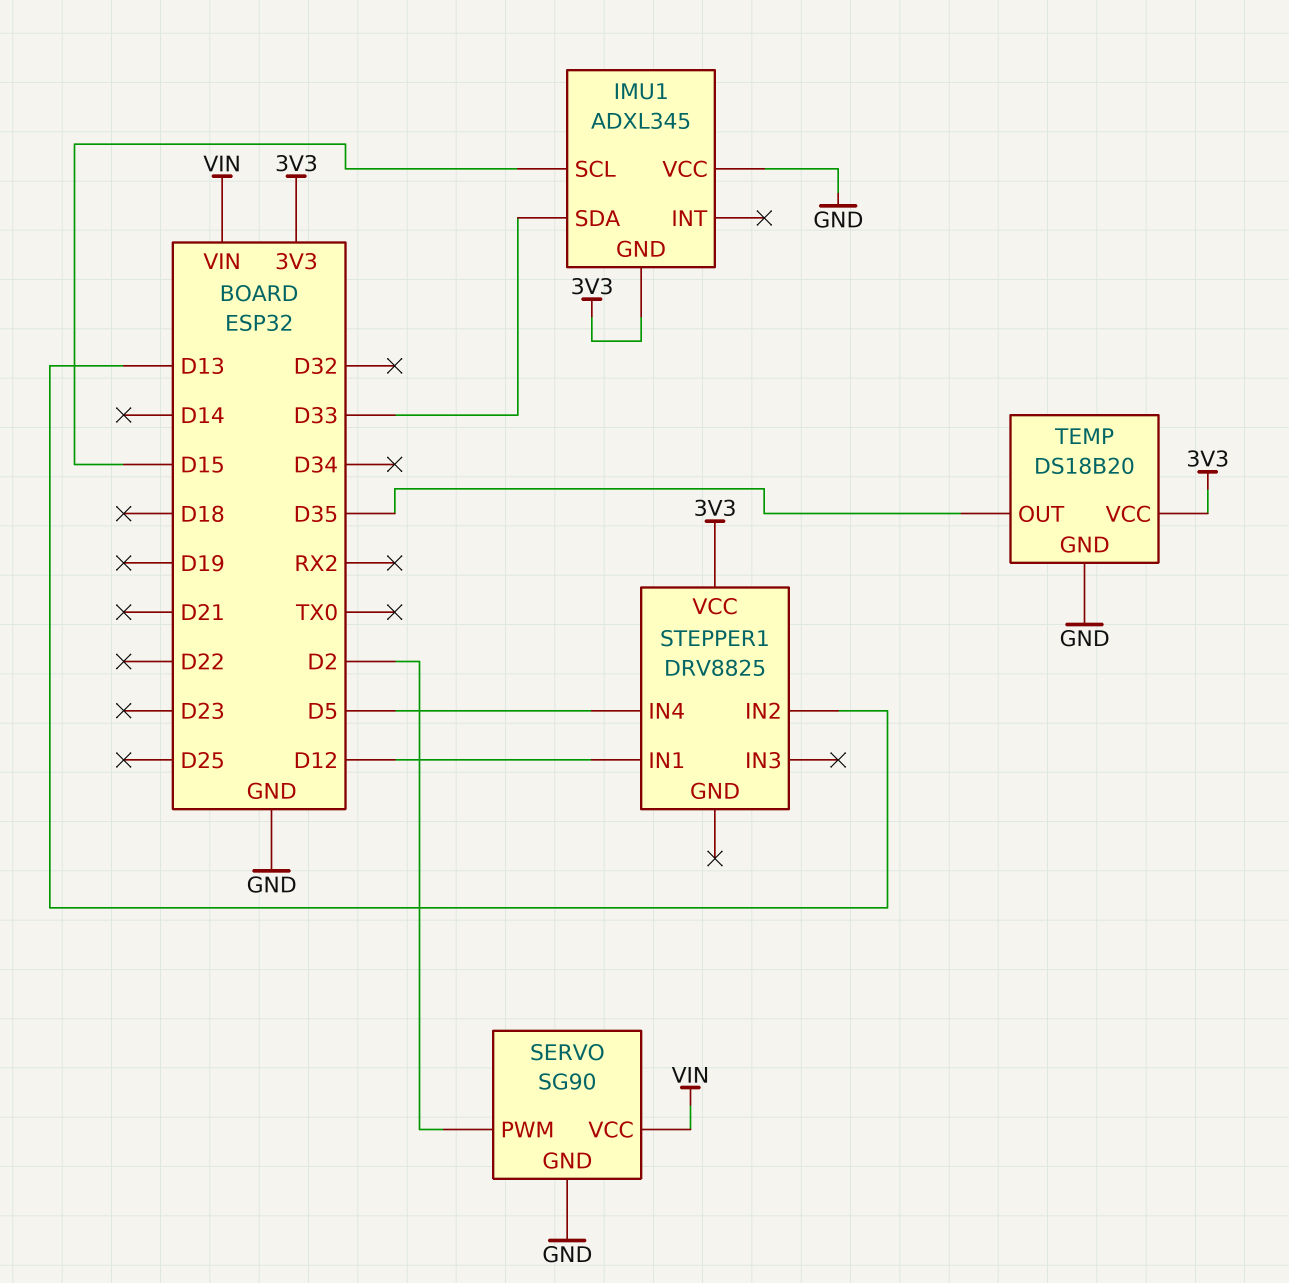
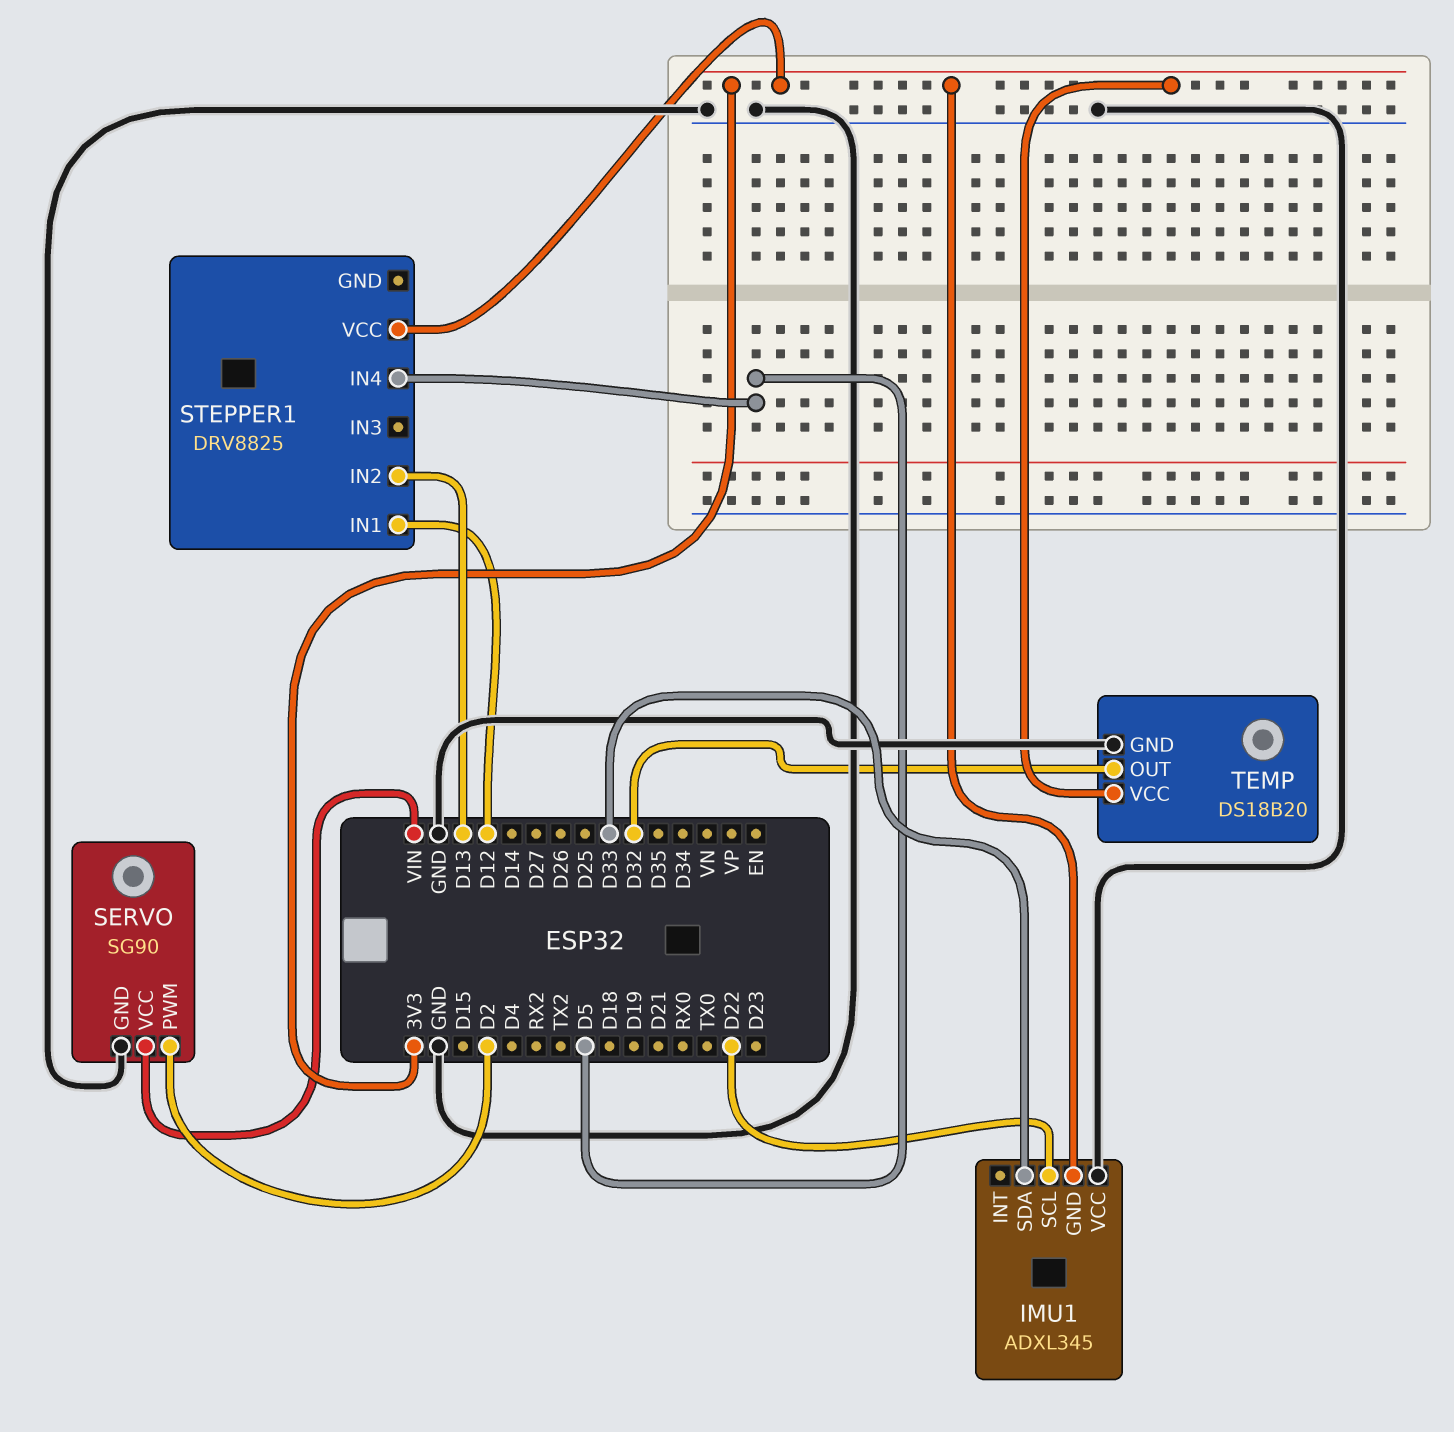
IMU1 pin SCL: D15 -> D22
TEMP pin OUT: D35 -> D32

